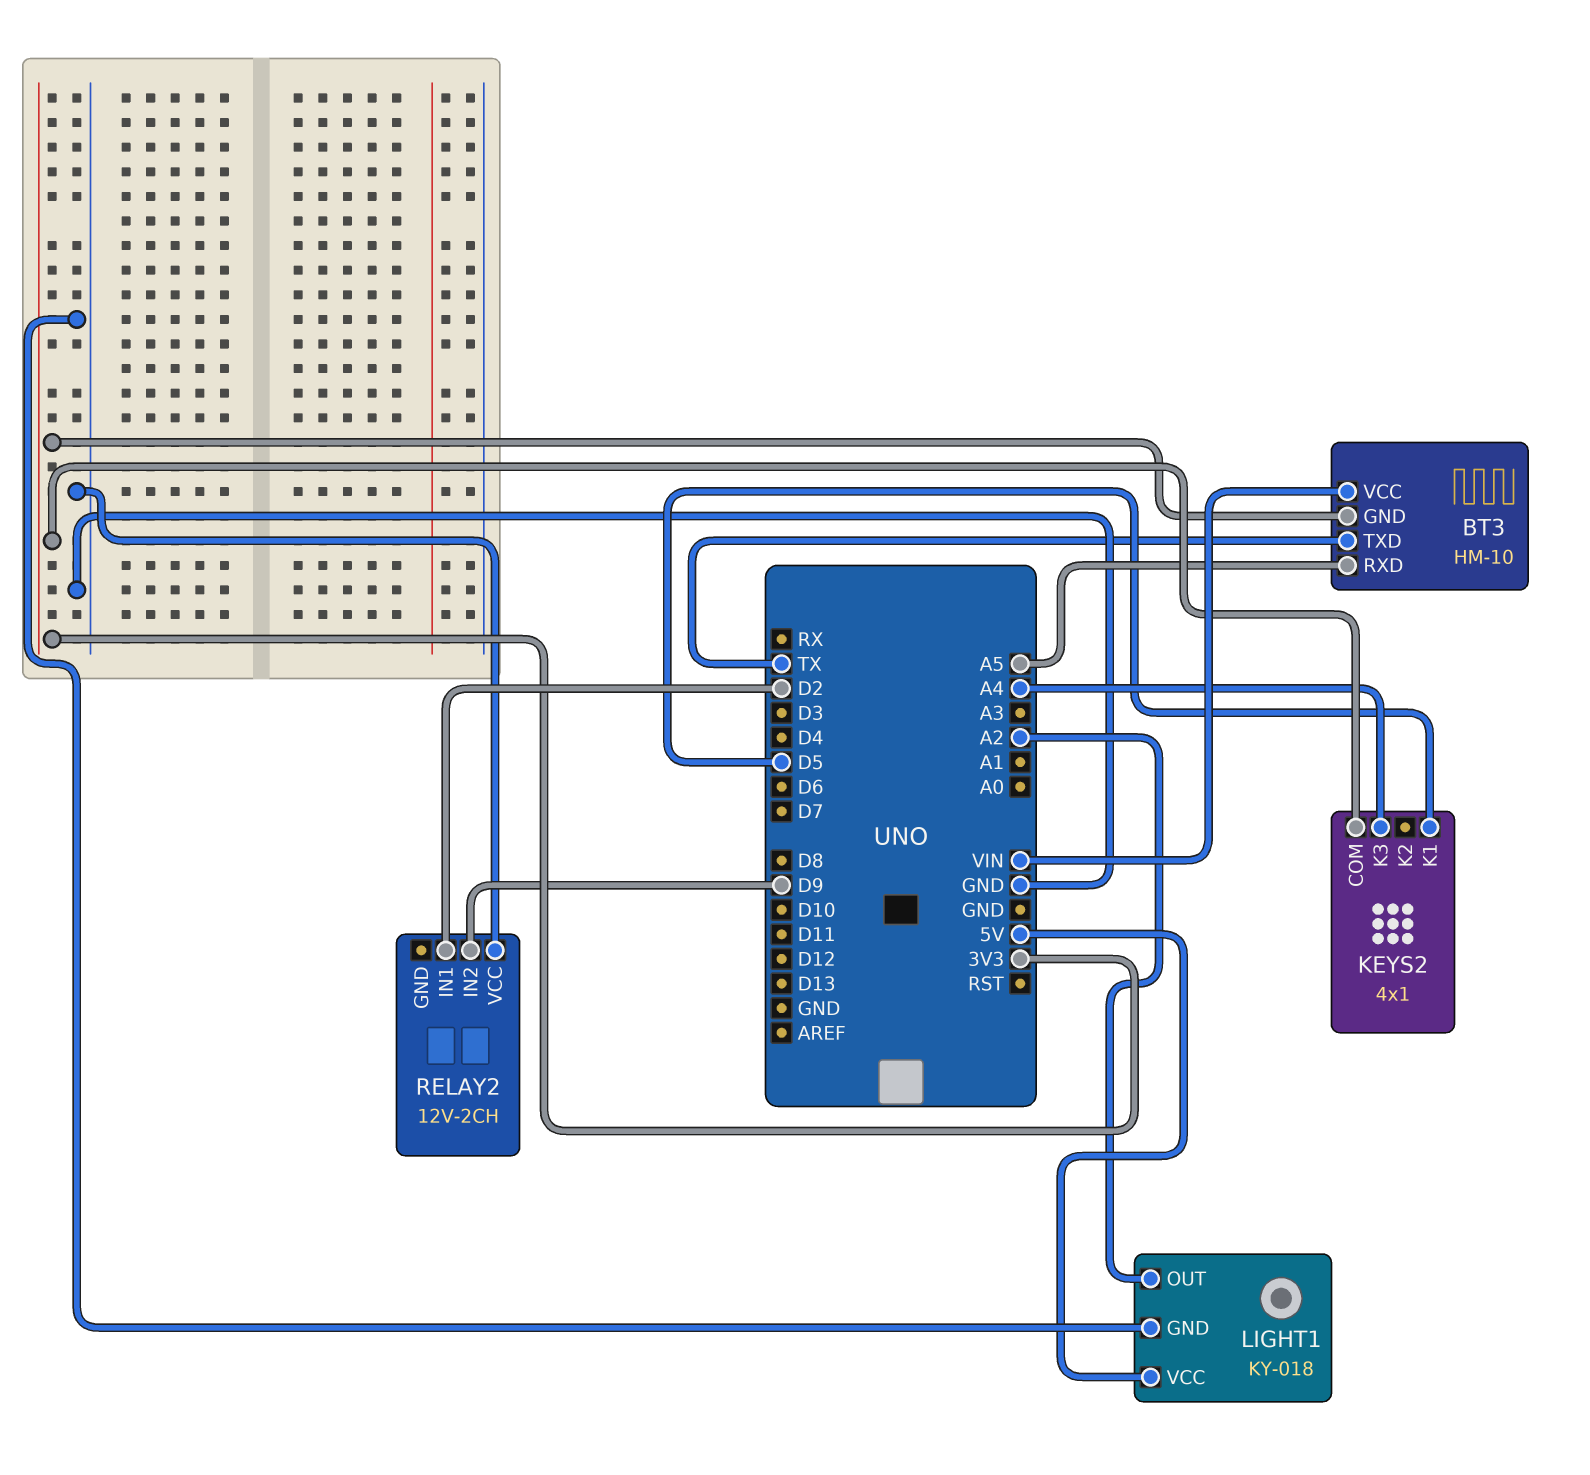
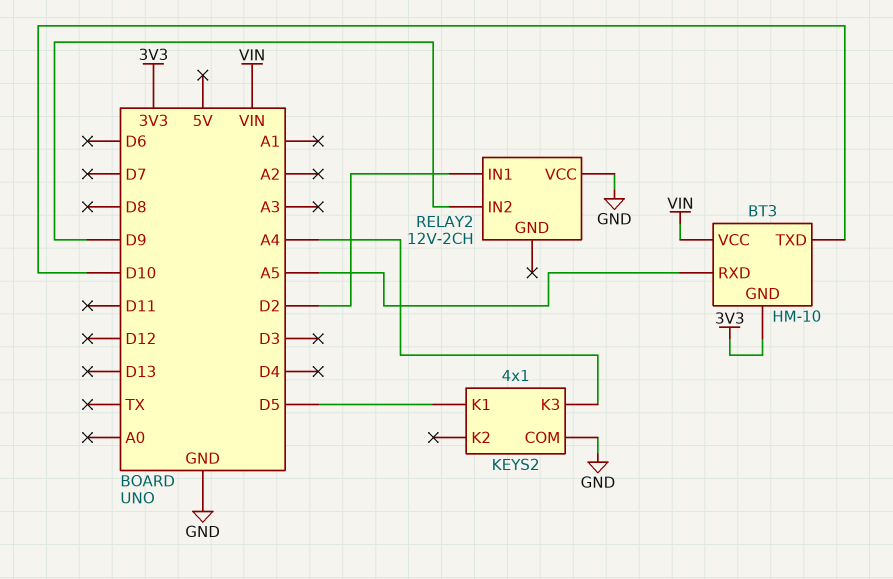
BT3 pin TXD: TX -> D10
KEYS2 pin COM: 3V3 -> GND
LIGHT1: KY-018 -> none
LIGHT1 pin GND: GND -> none
LIGHT1 pin OUT: A2 -> none
LIGHT1 pin VCC: 5V -> none

